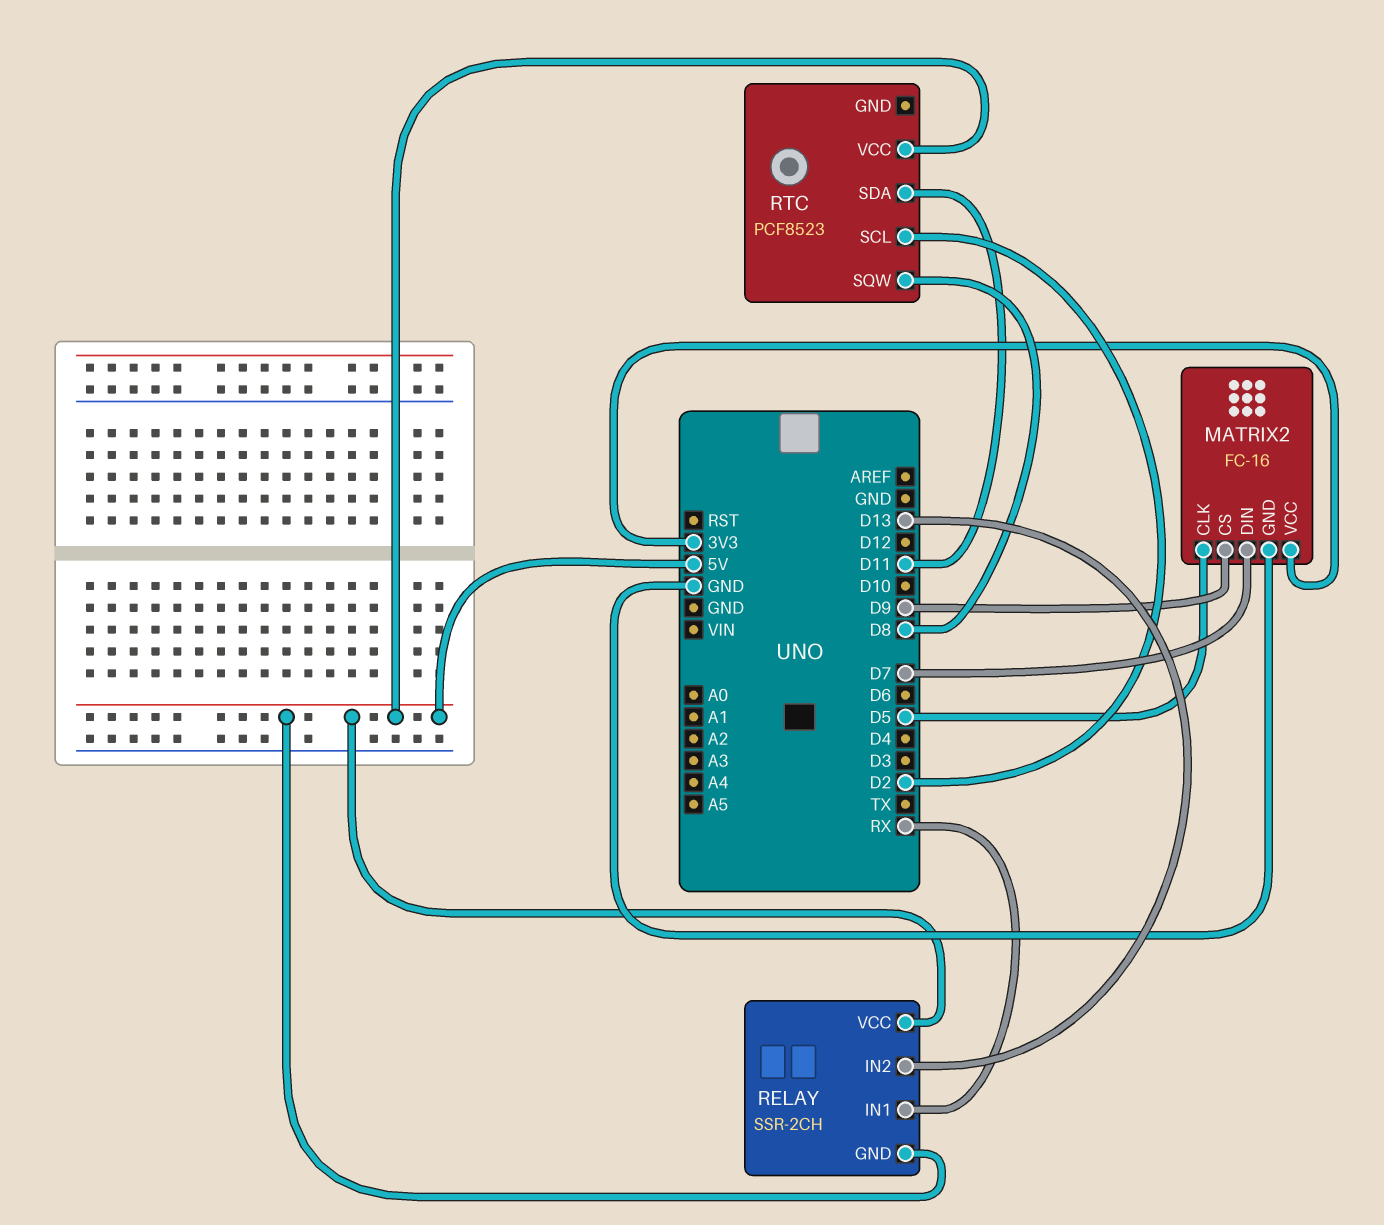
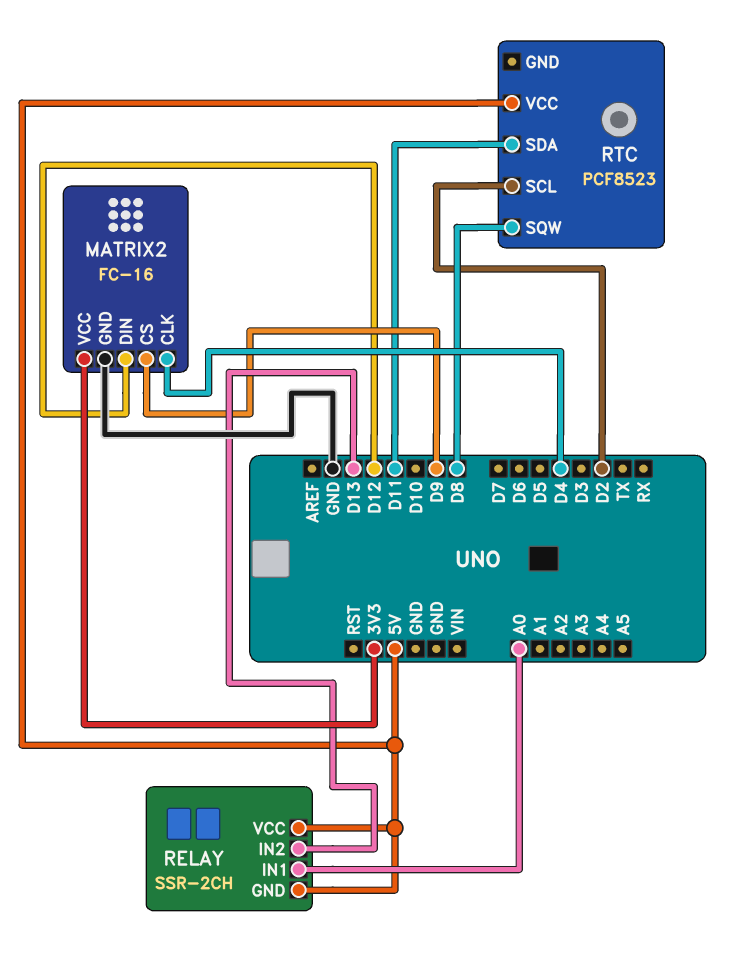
MATRIX2 pin CLK: D5 -> D4
MATRIX2 pin DIN: D7 -> D12
RELAY pin IN1: RX -> A0

